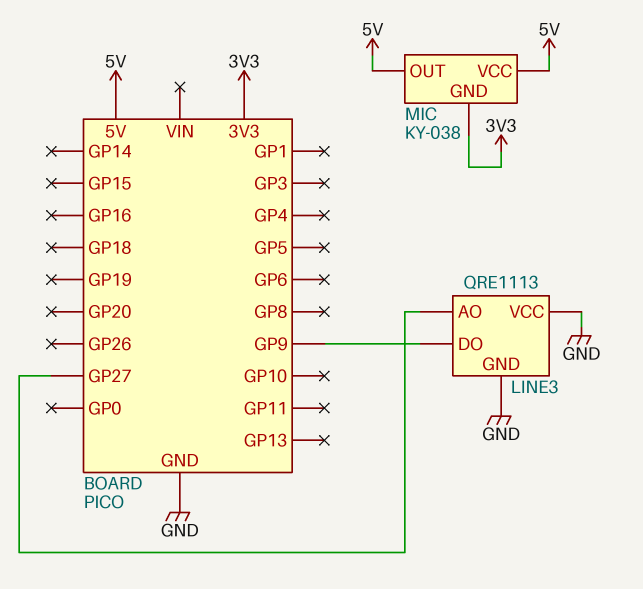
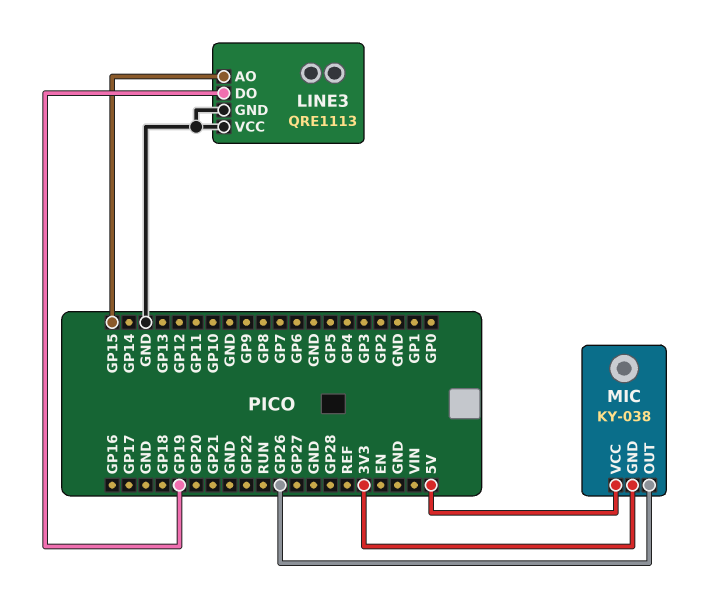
LINE3 pin AO: GP27 -> GP15
LINE3 pin DO: GP9 -> GP19
MIC pin OUT: 5V -> GP26

